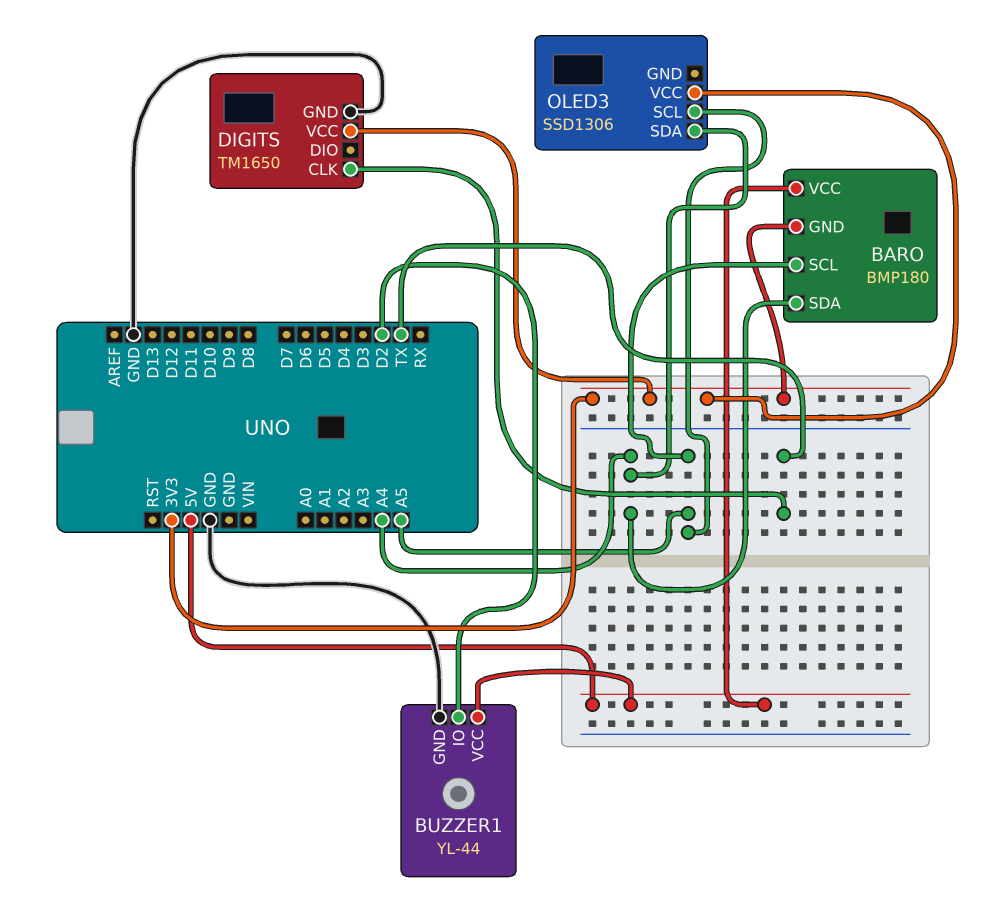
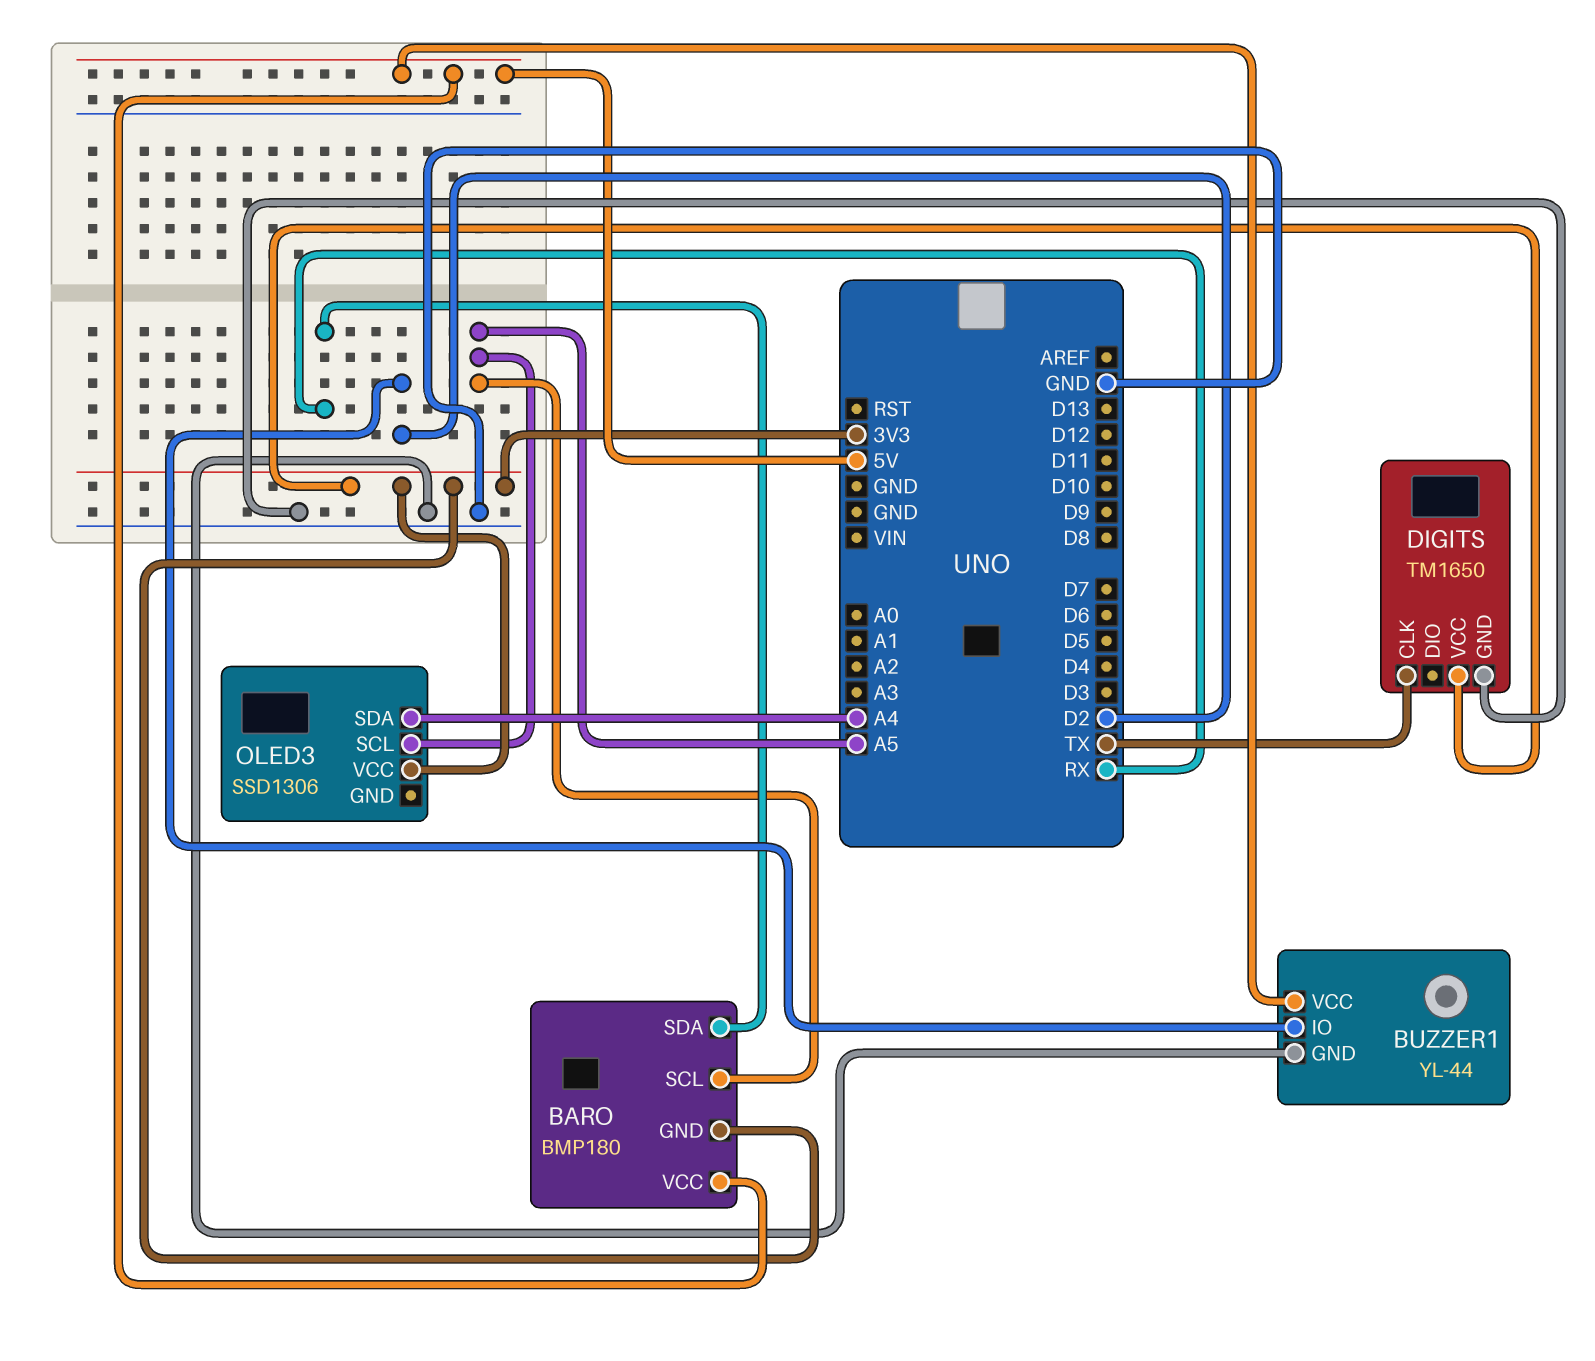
BARO pin SDA: A4 -> RX

